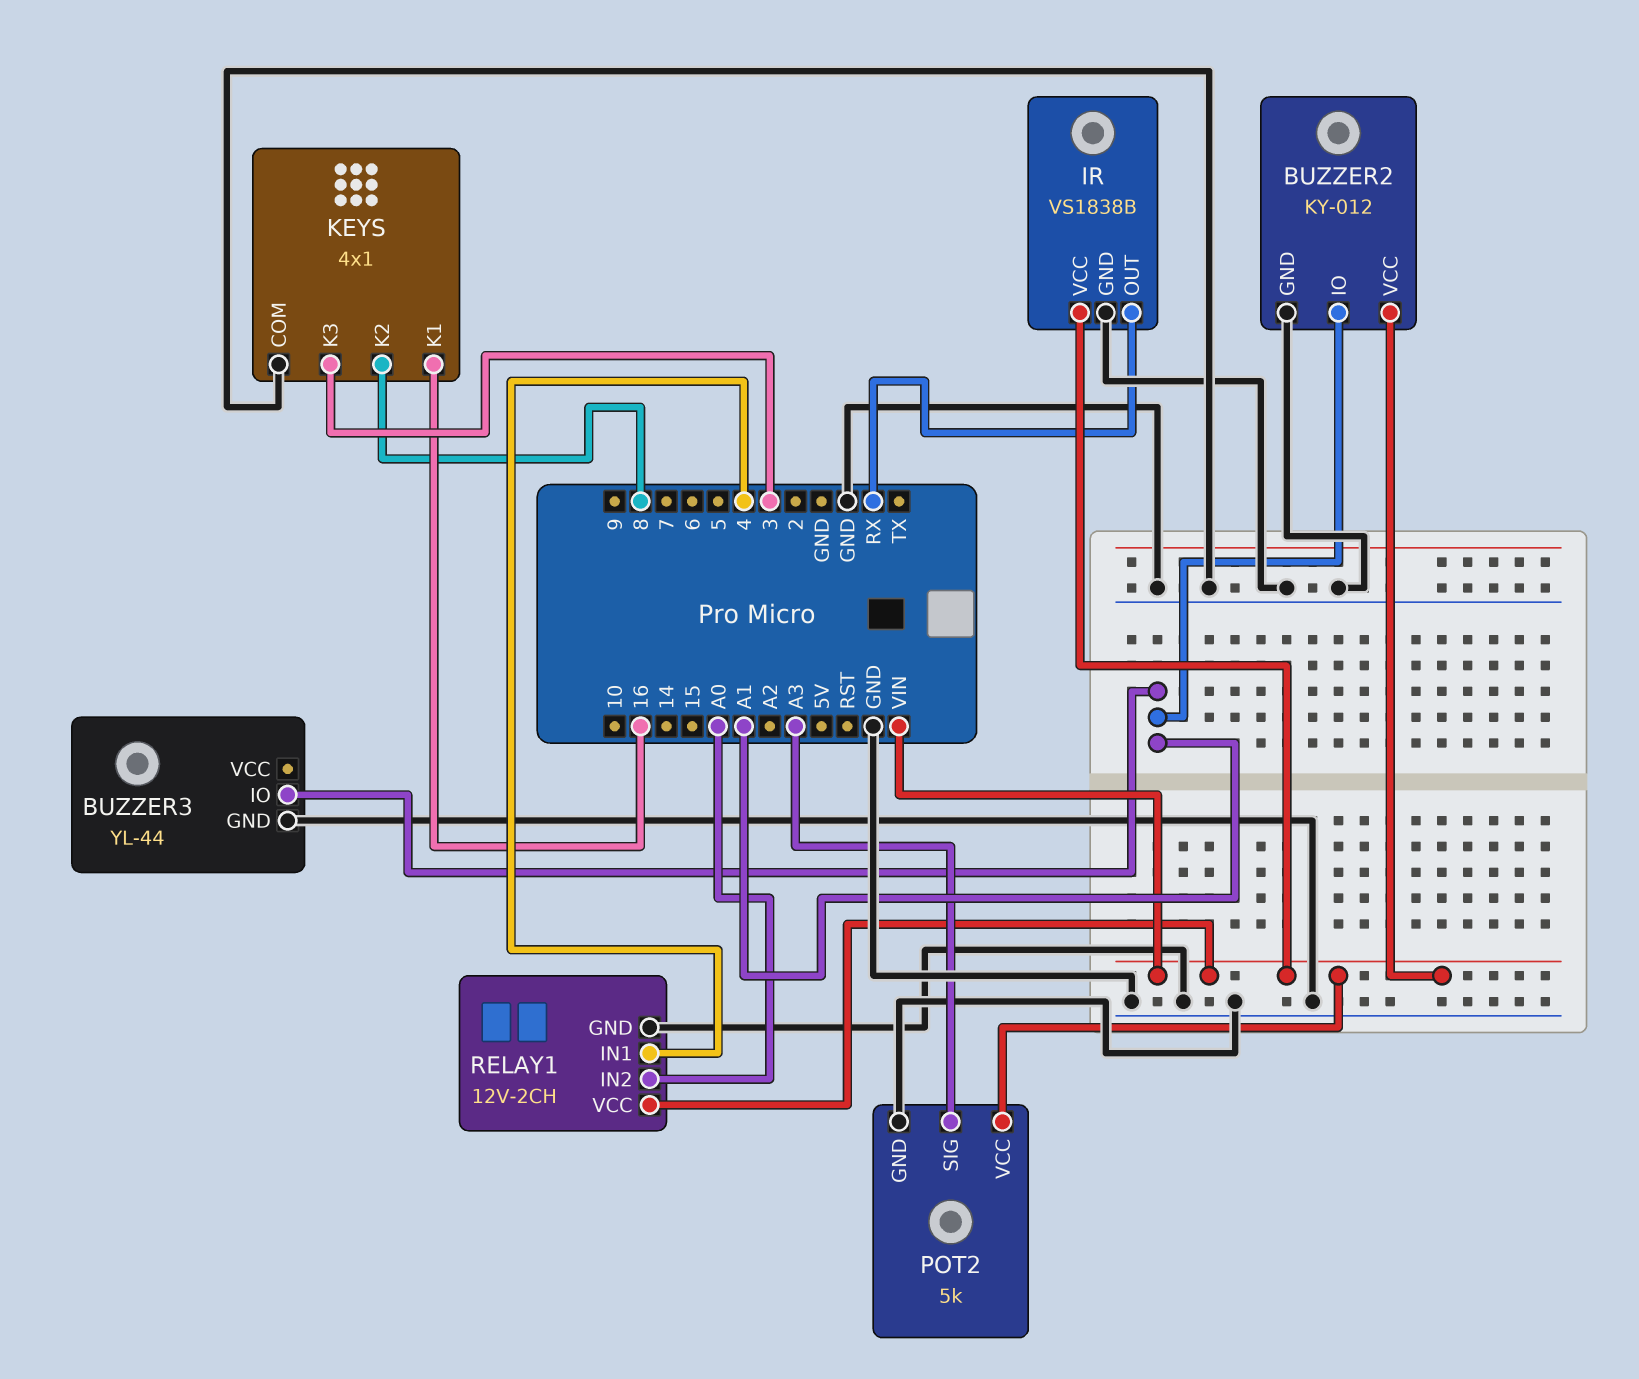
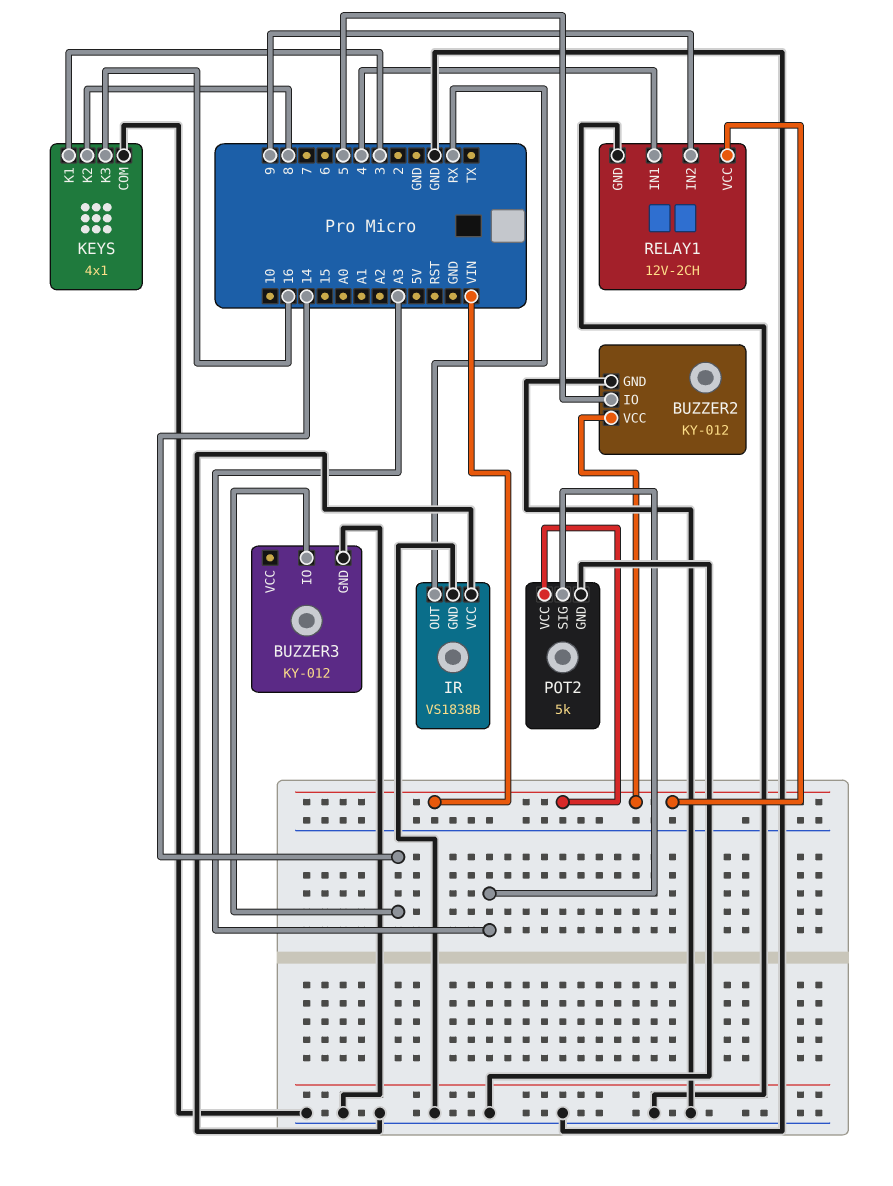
BUZZER2 pin IO: A1 -> 5
BUZZER3: YL-44 -> KY-012
BUZZER3 pin IO: A1 -> 14
IR pin VCC: VIN -> GND
KEYS pin K1: 16 -> 3
KEYS pin K3: 3 -> 16
RELAY1 pin IN2: A0 -> 9

